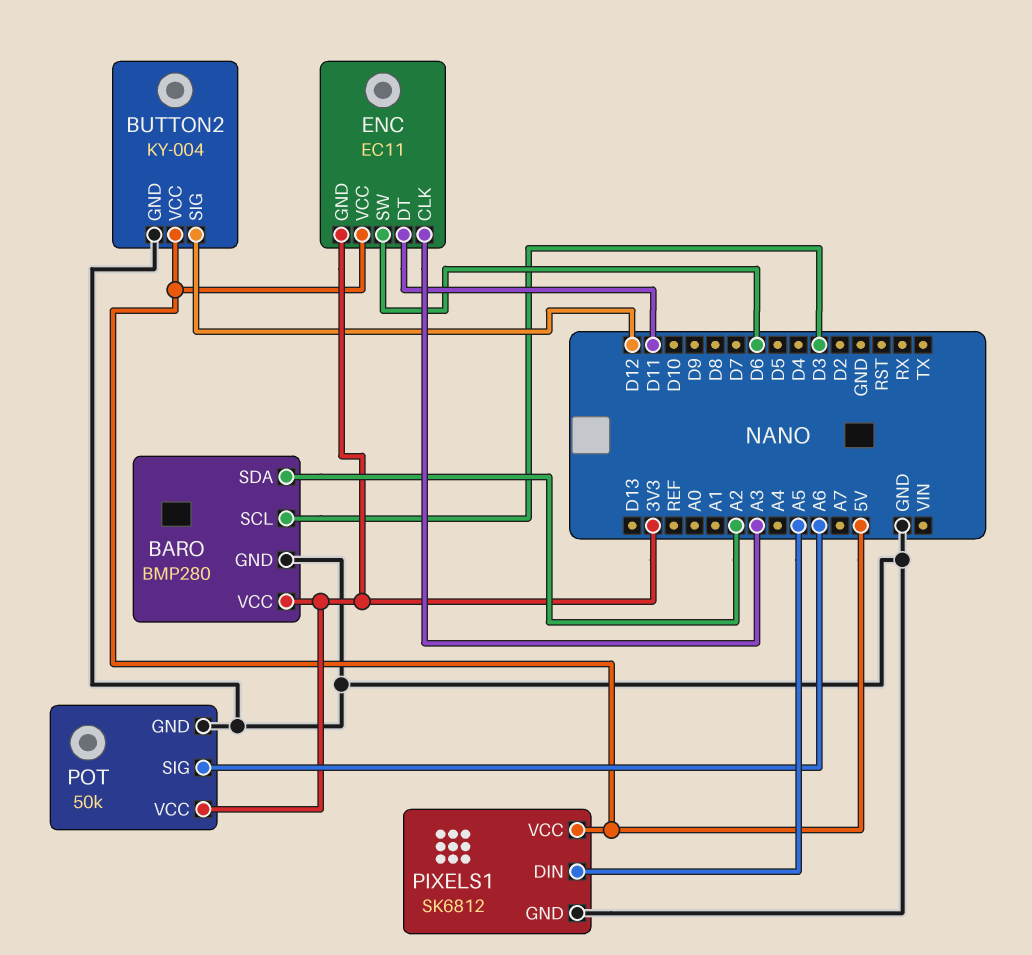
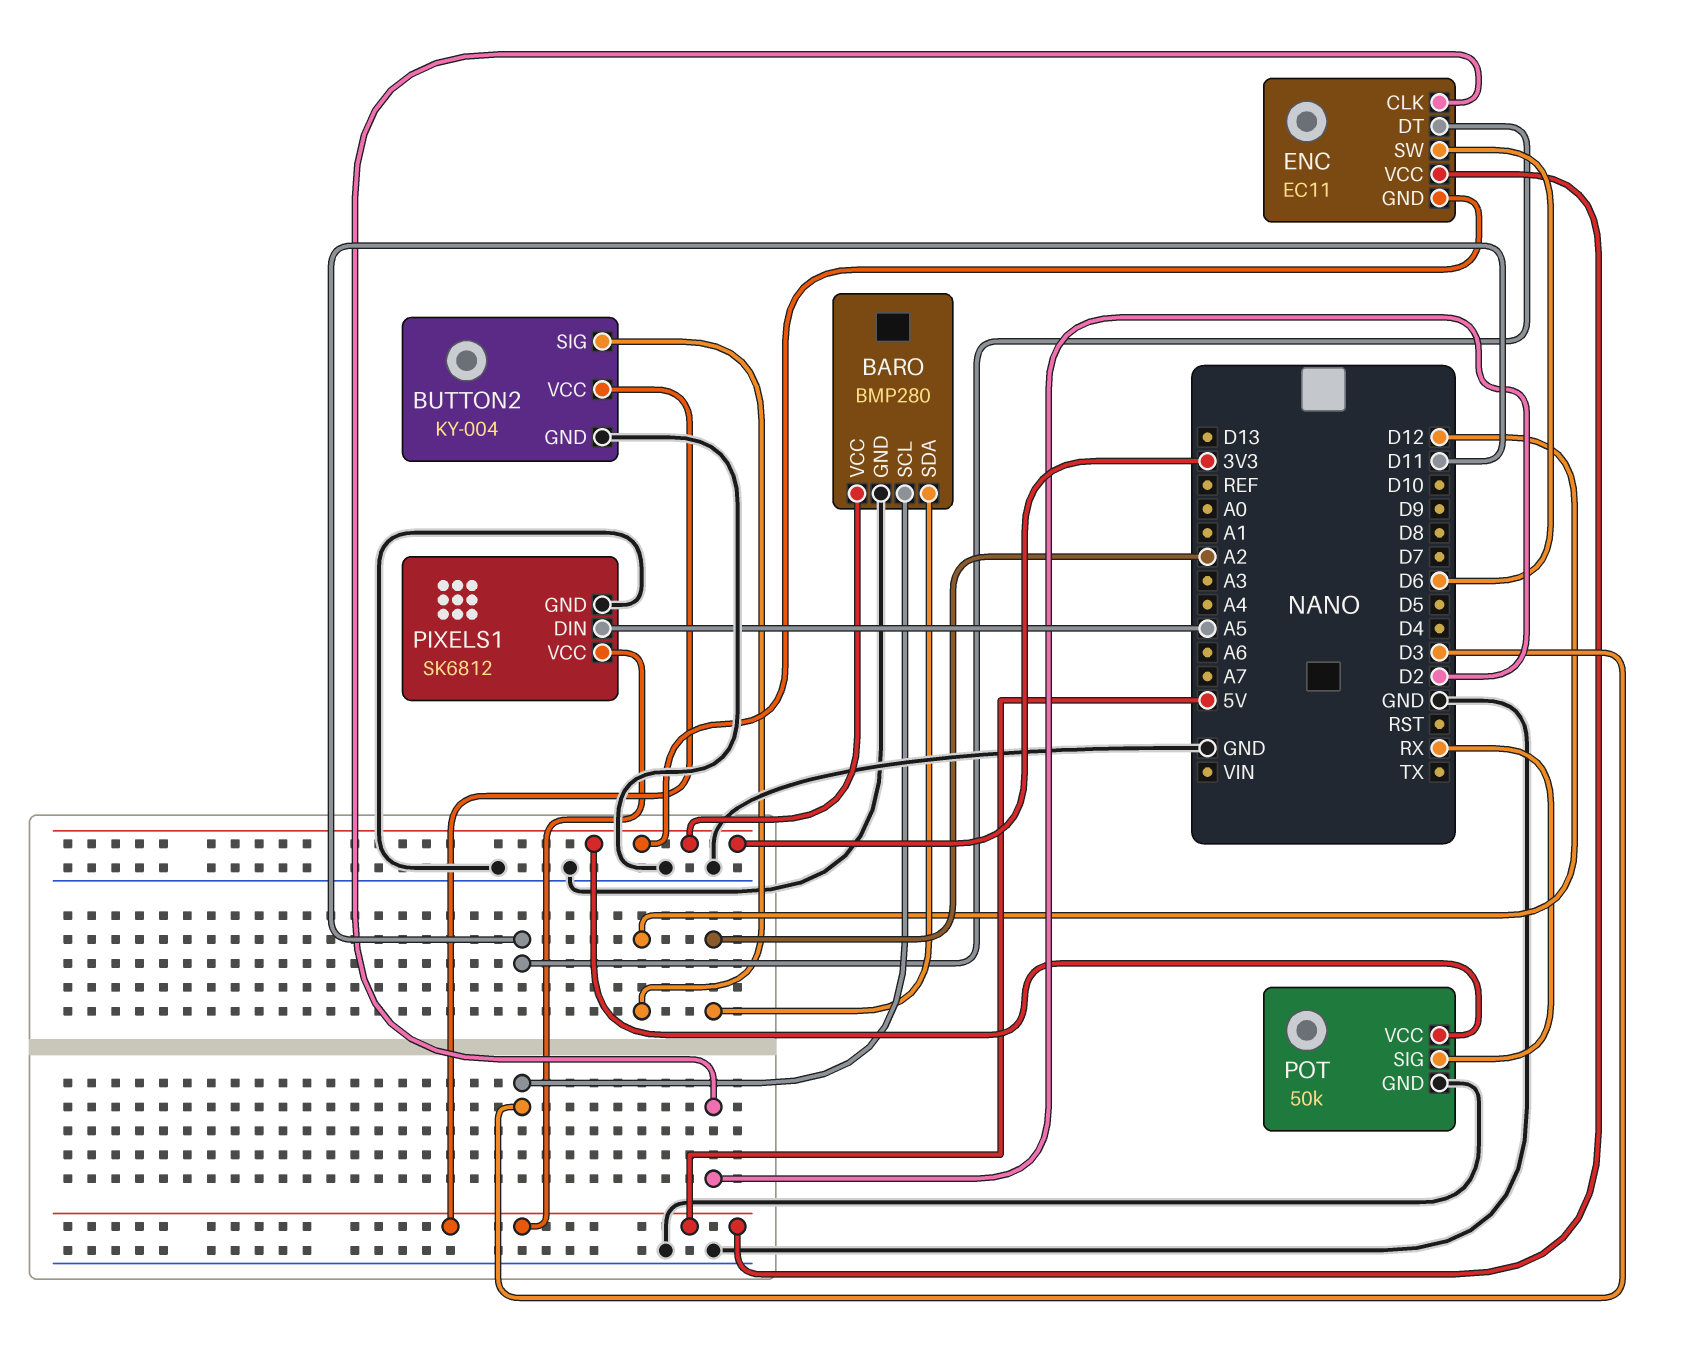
ENC pin CLK: A3 -> D2
POT pin SIG: A6 -> RX

